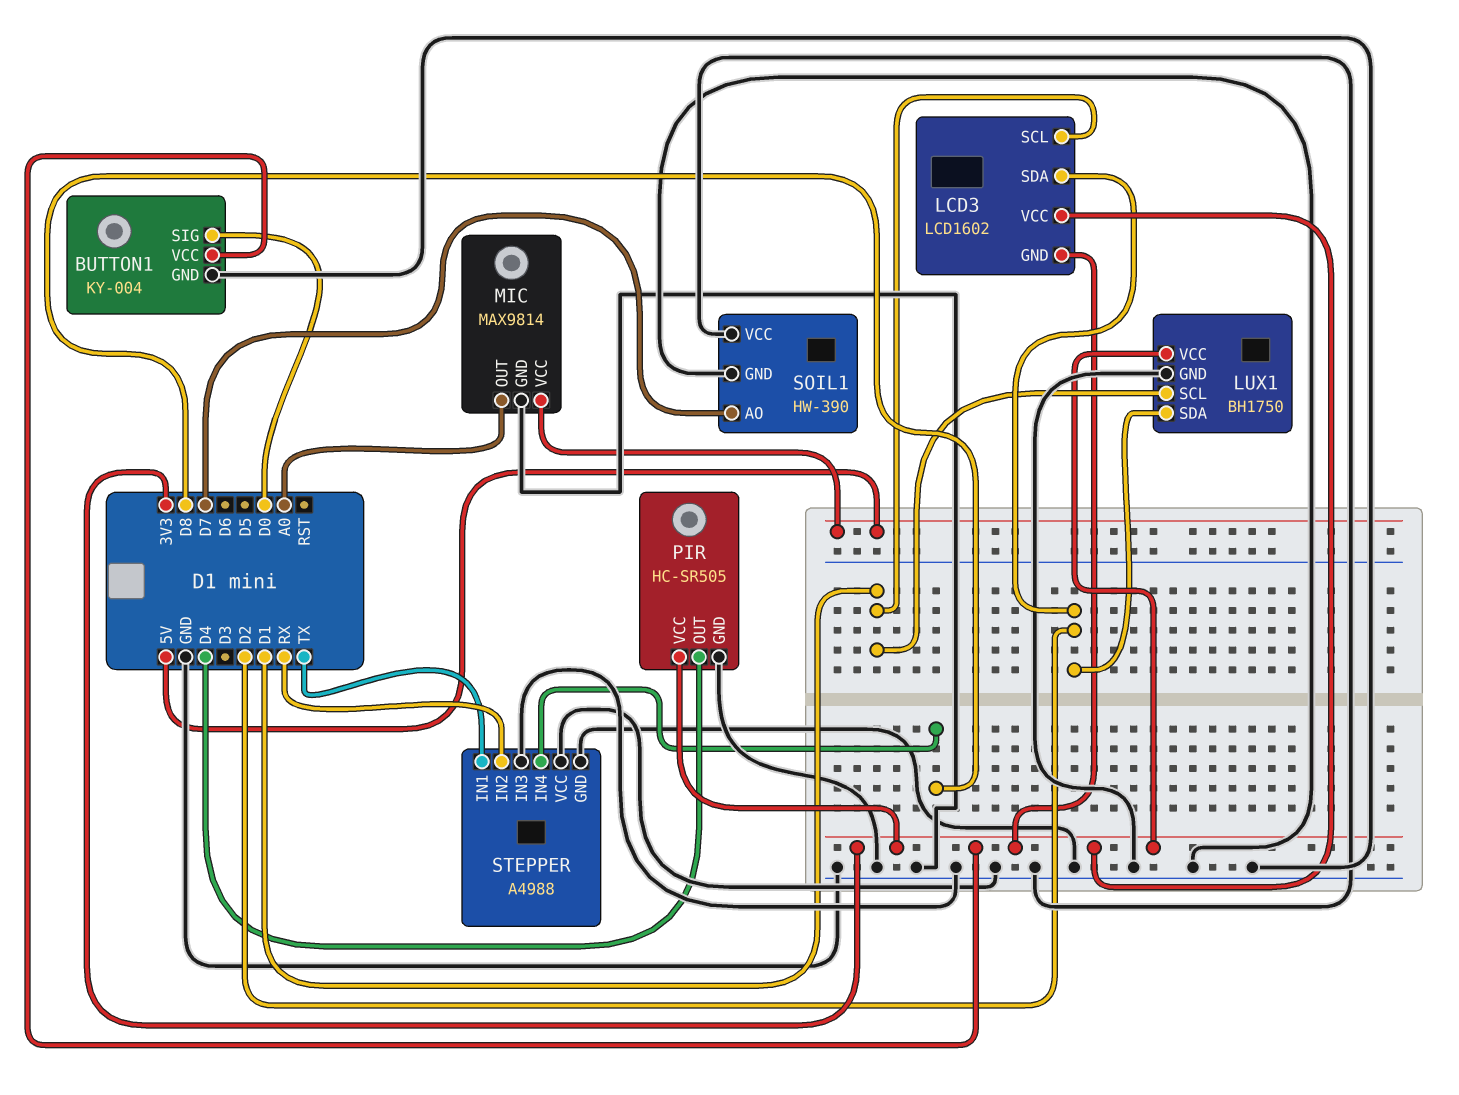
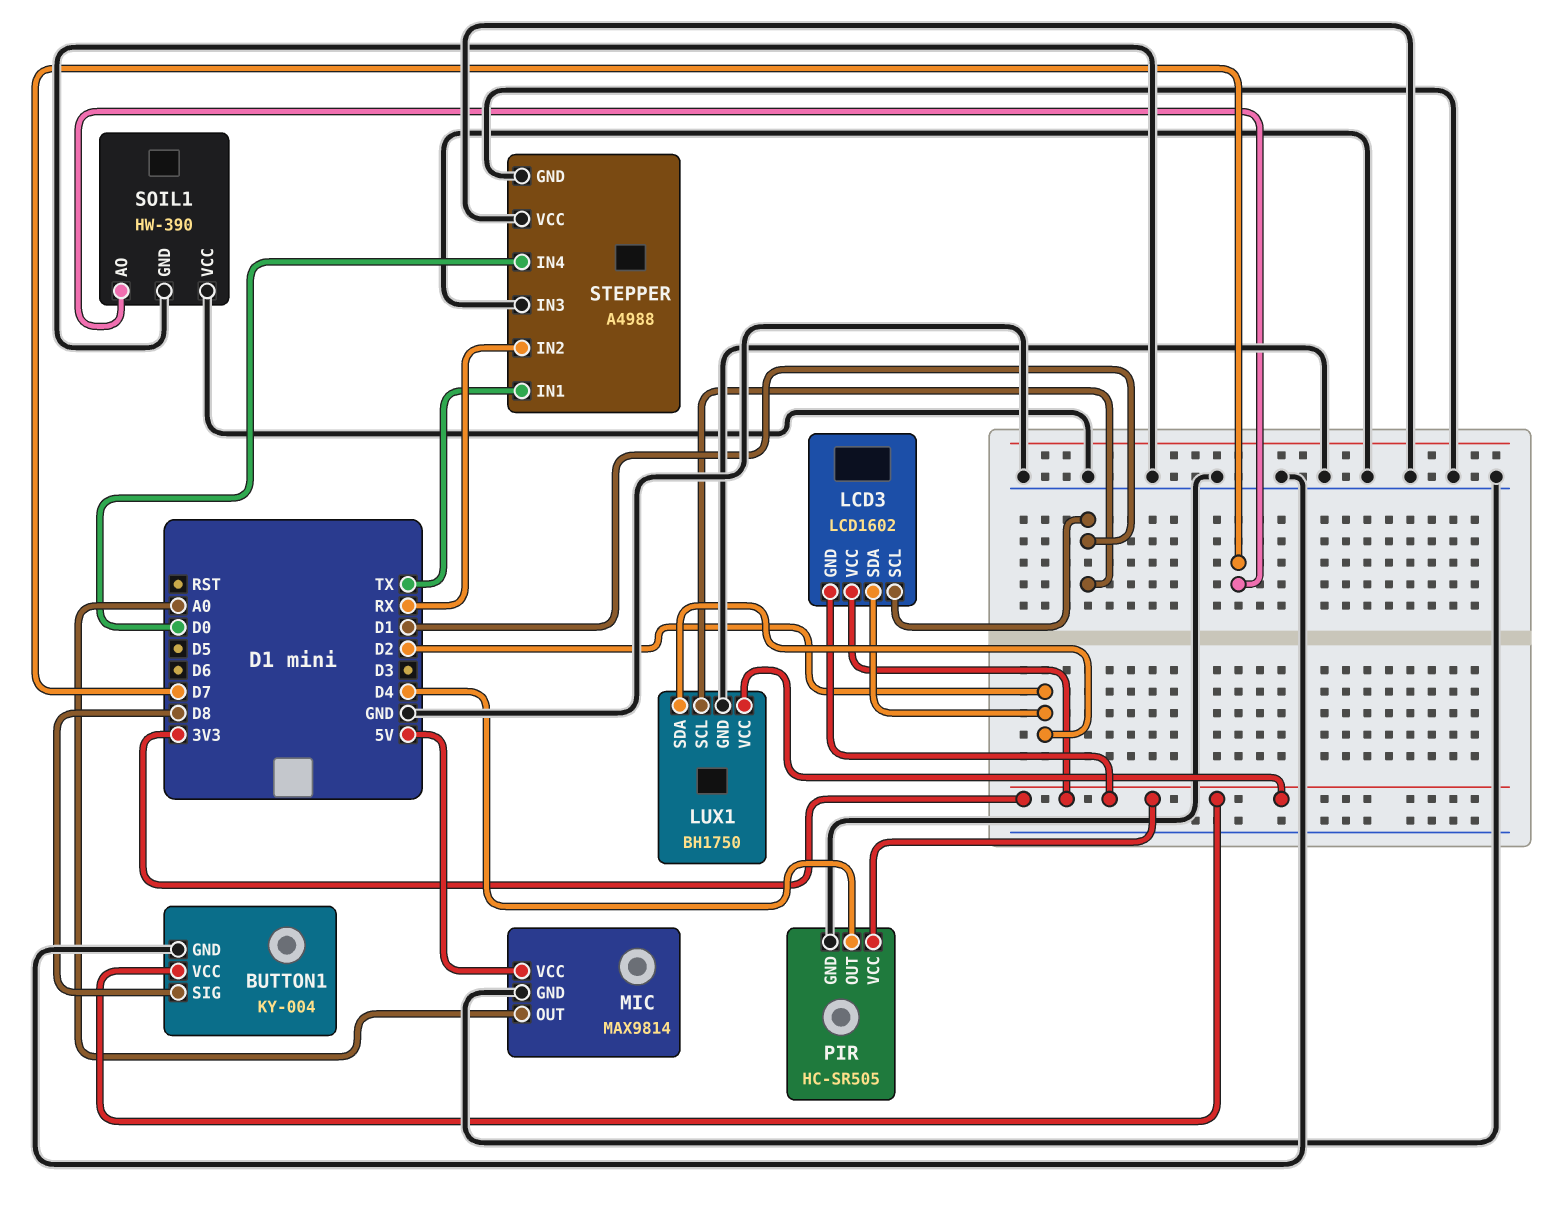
BUTTON1 pin SIG: D0 -> D8
STEPPER pin IN4: D8 -> D0

